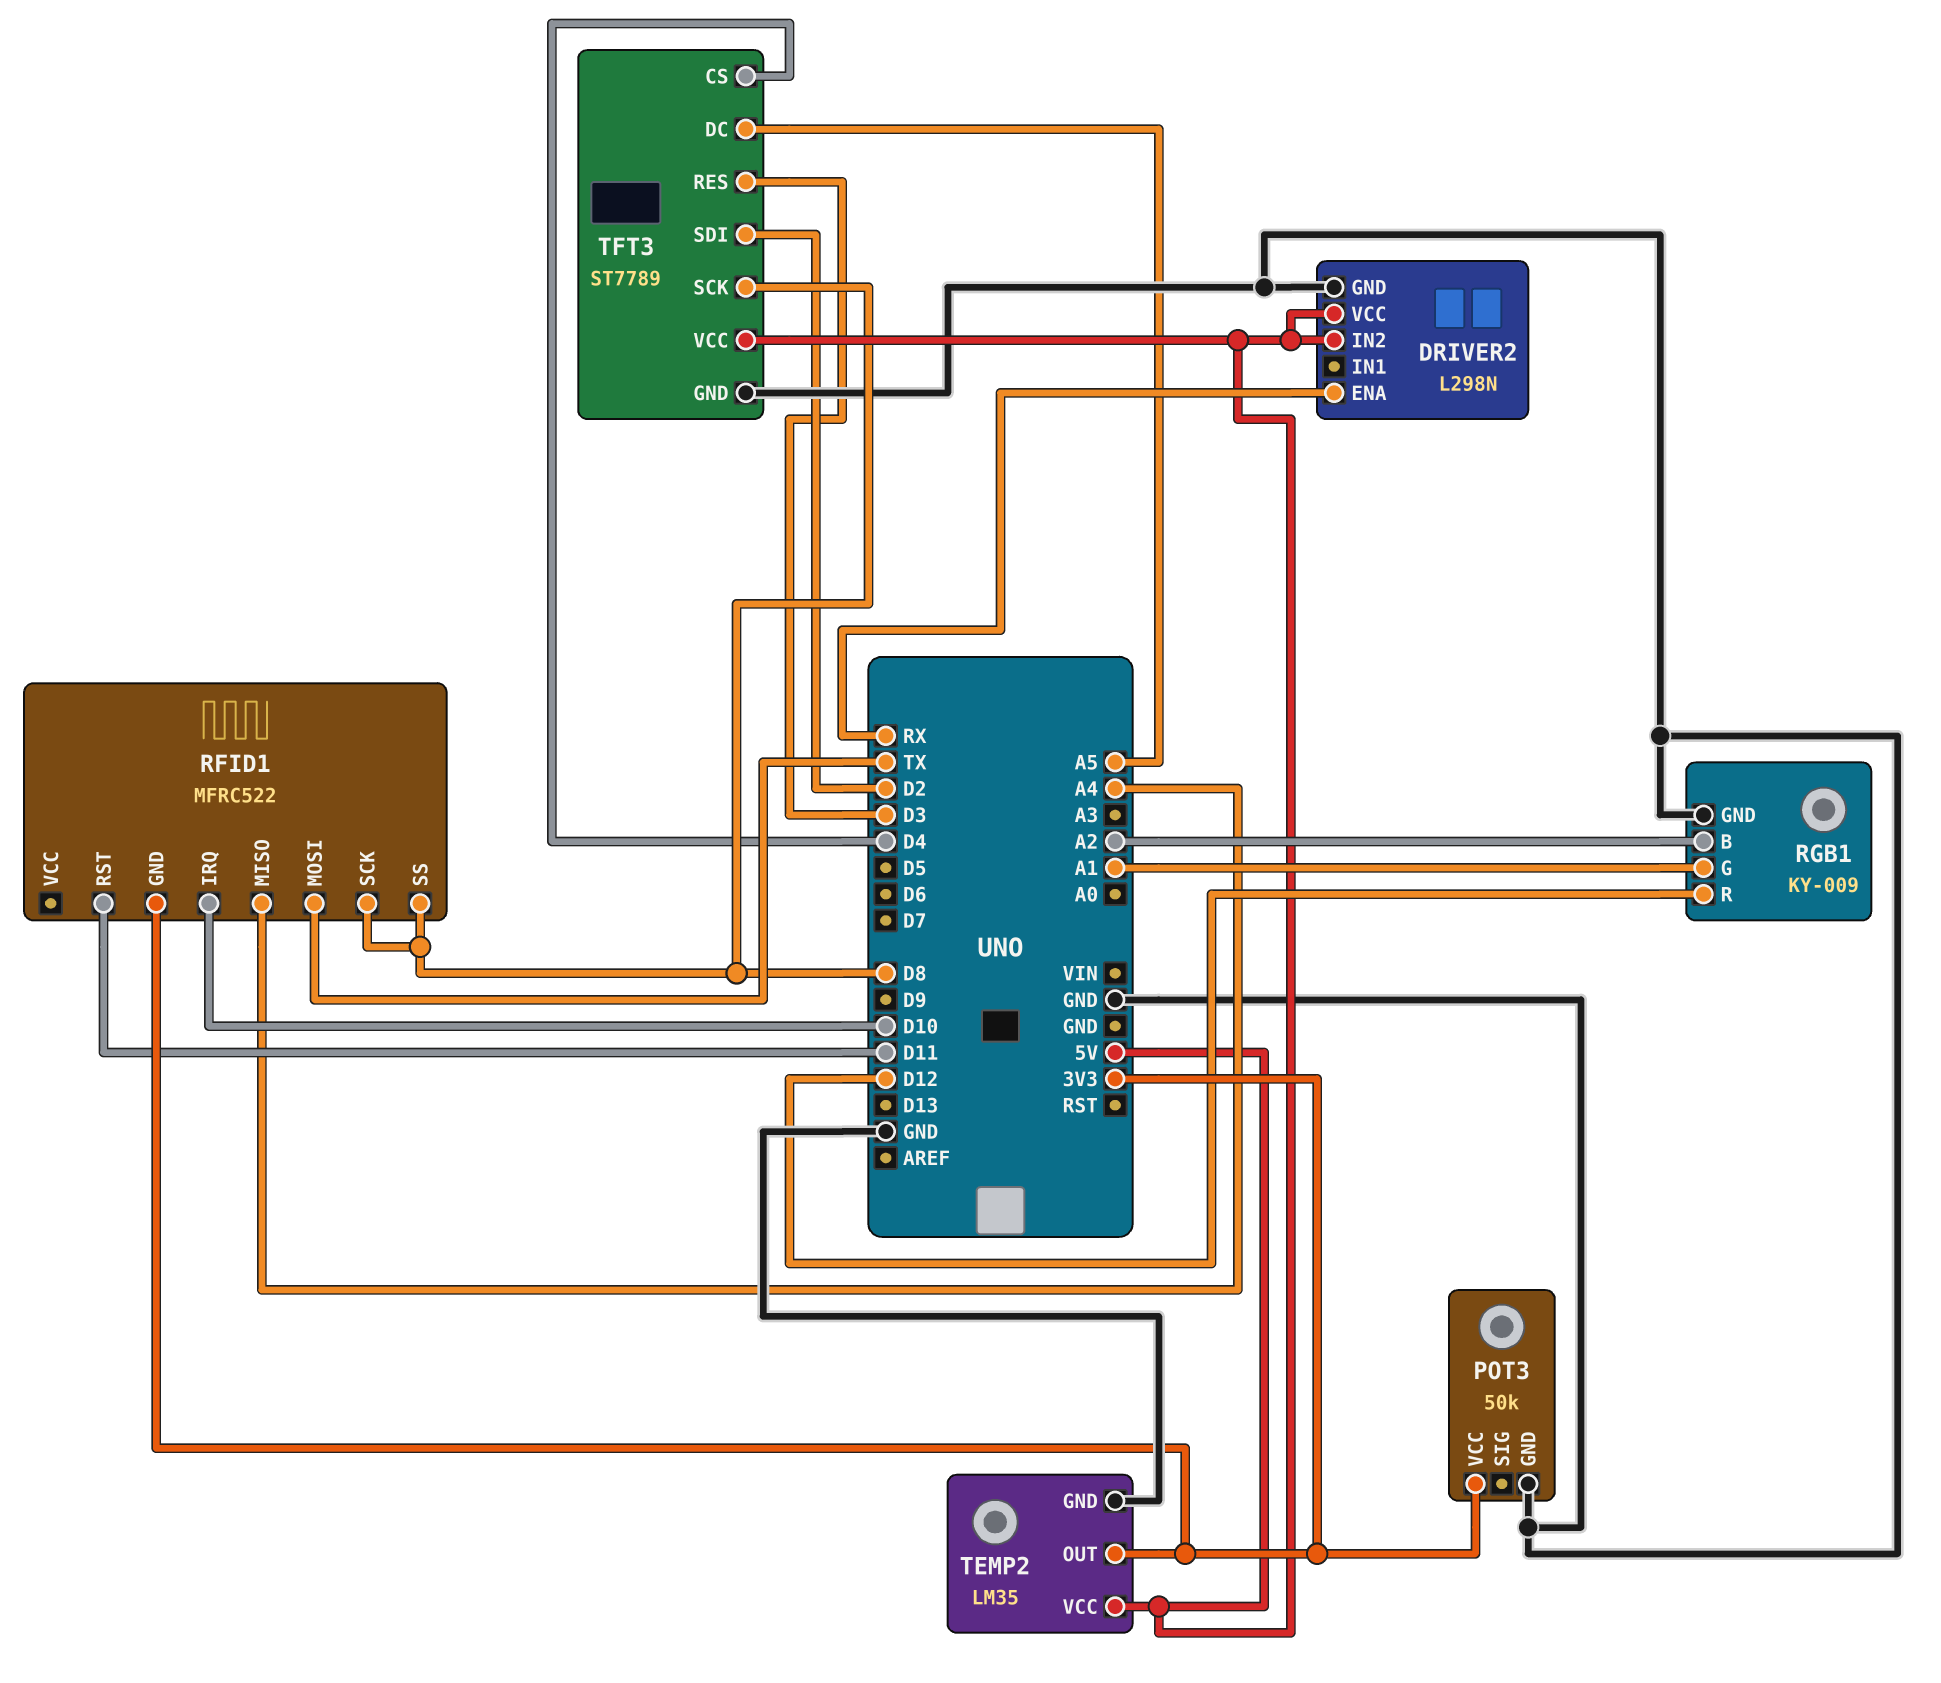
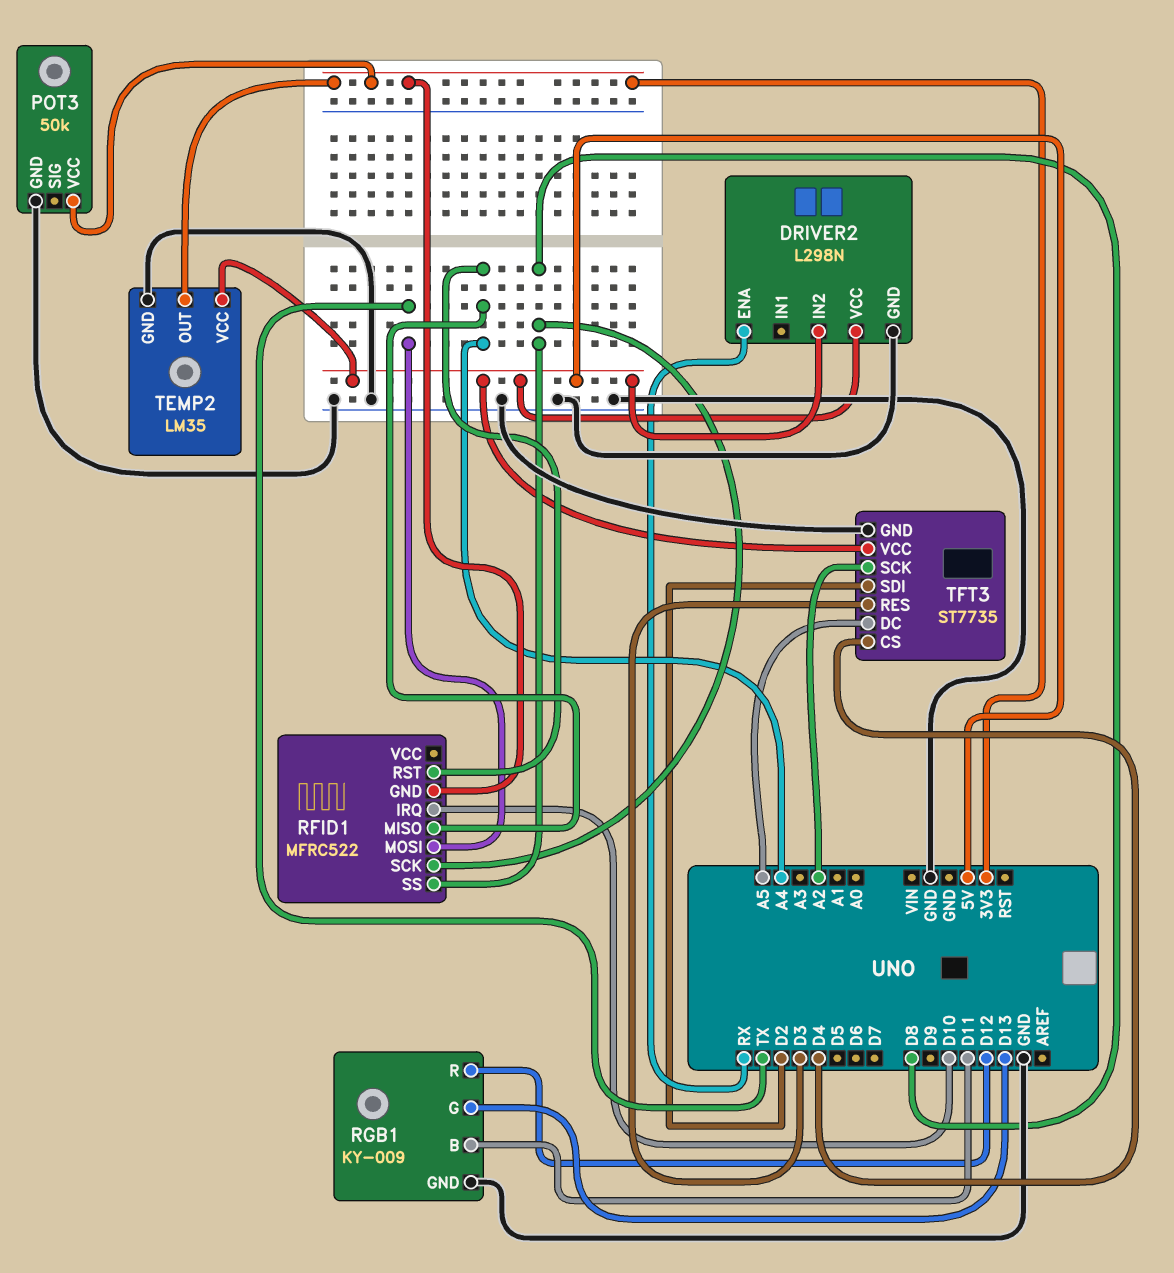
RFID1 pin RST: D11 -> A4
RGB1 pin B: A2 -> D11
RGB1 pin G: A1 -> D13
TFT3: ST7789 -> ST7735
TFT3 pin SCK: D8 -> A2

